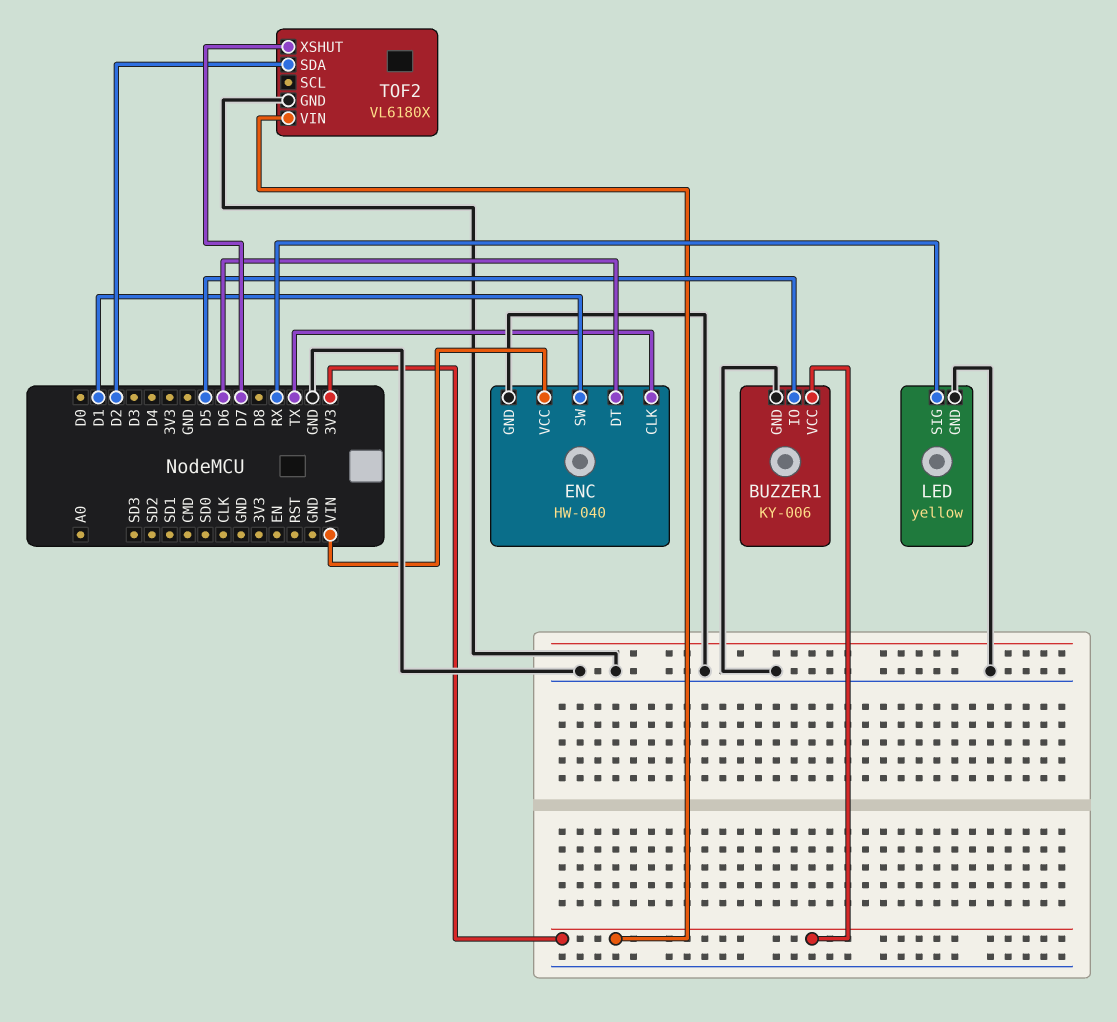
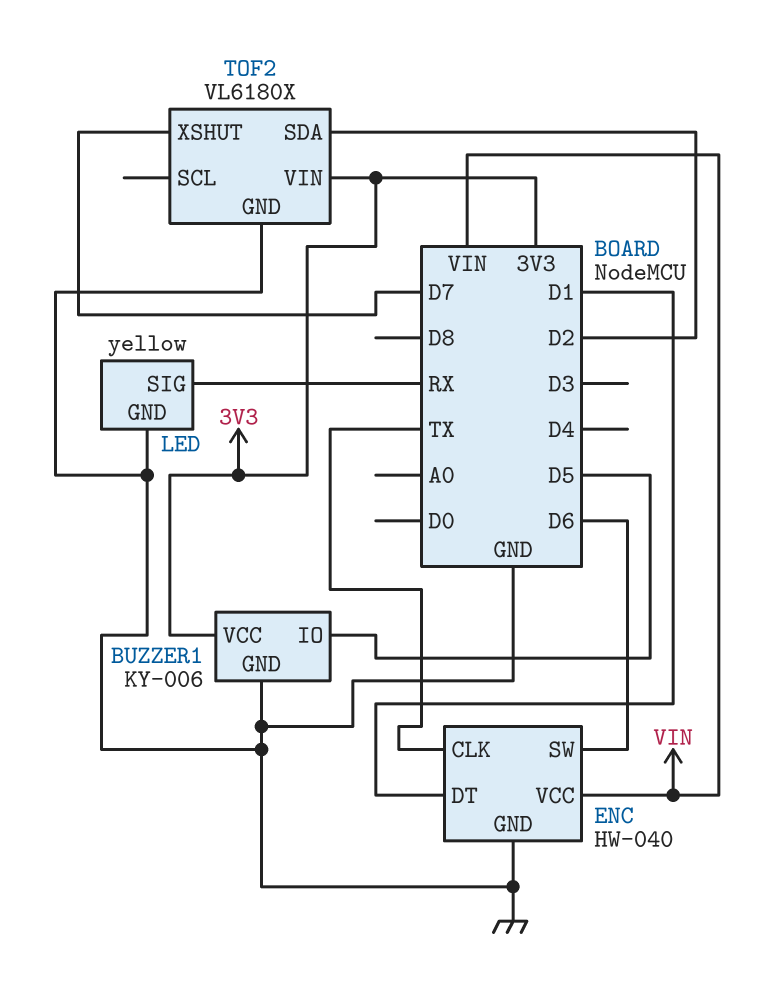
ENC pin DT: D6 -> D1
ENC pin SW: D1 -> D6

